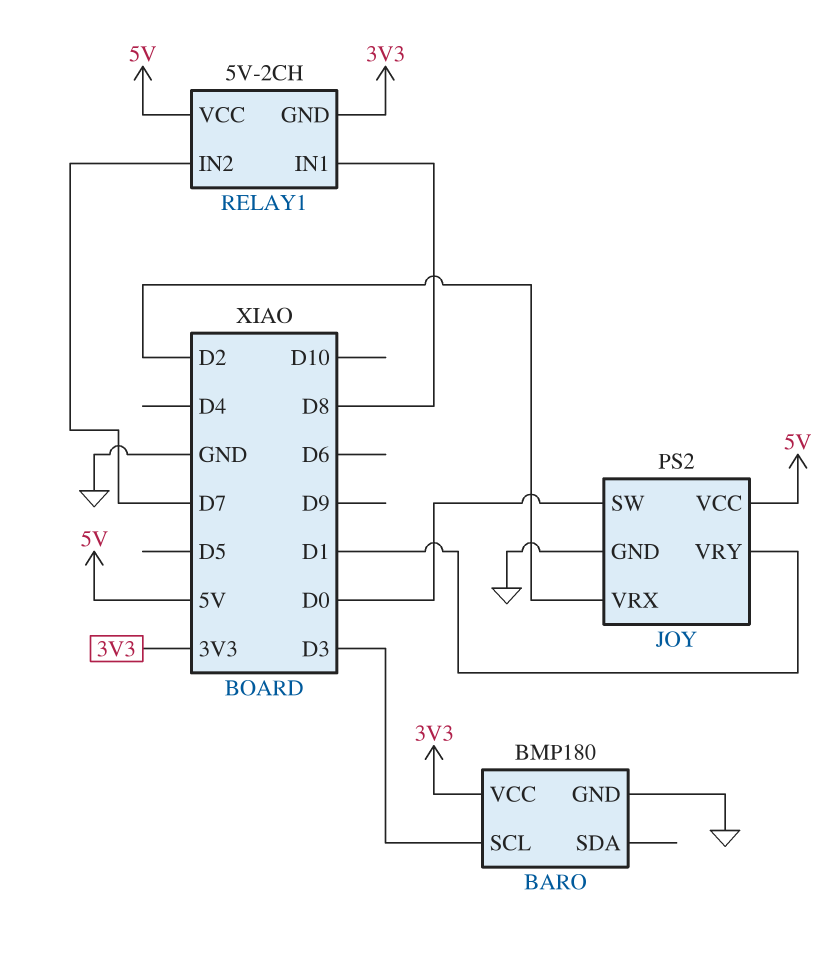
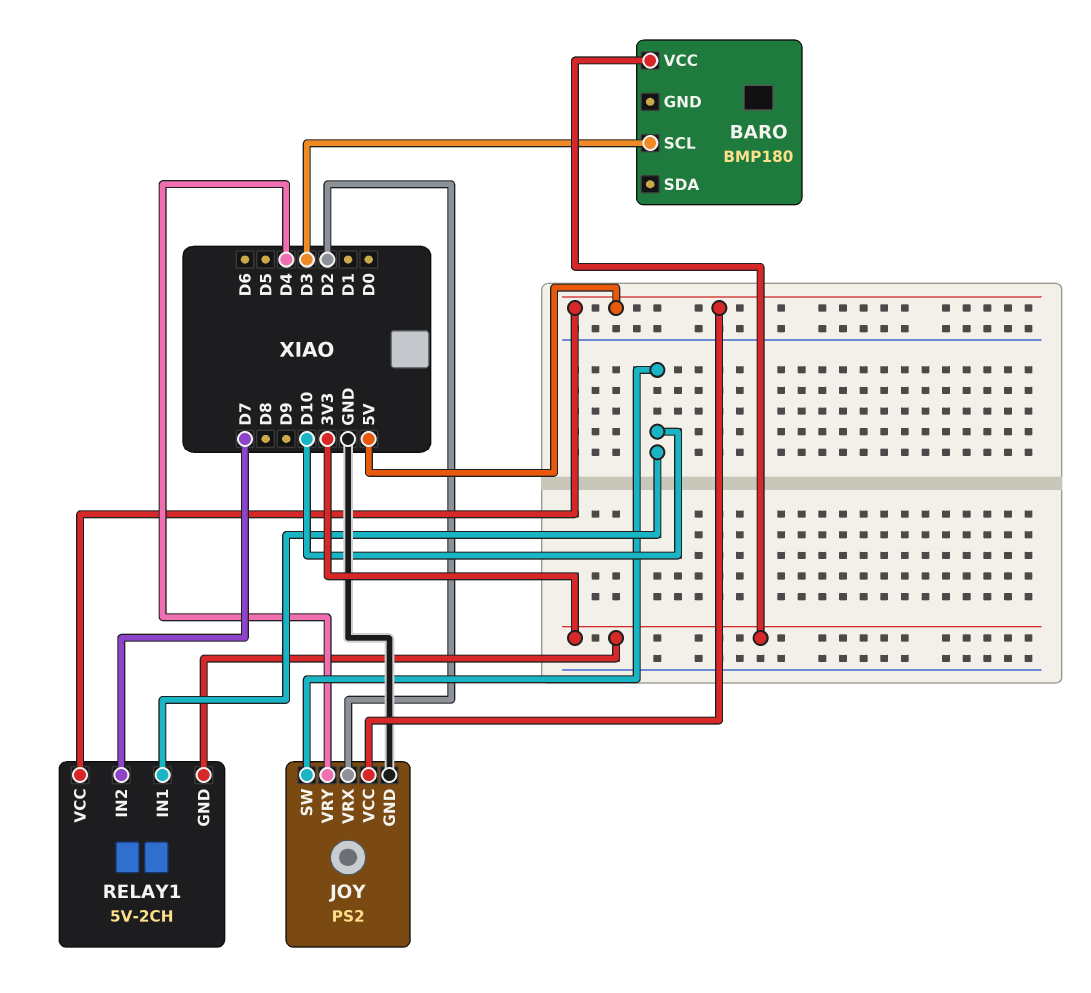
BARO pin GND: GND -> none
JOY pin SW: D0 -> D10
JOY pin VRY: D1 -> D4
RELAY1 pin IN1: D8 -> D10

